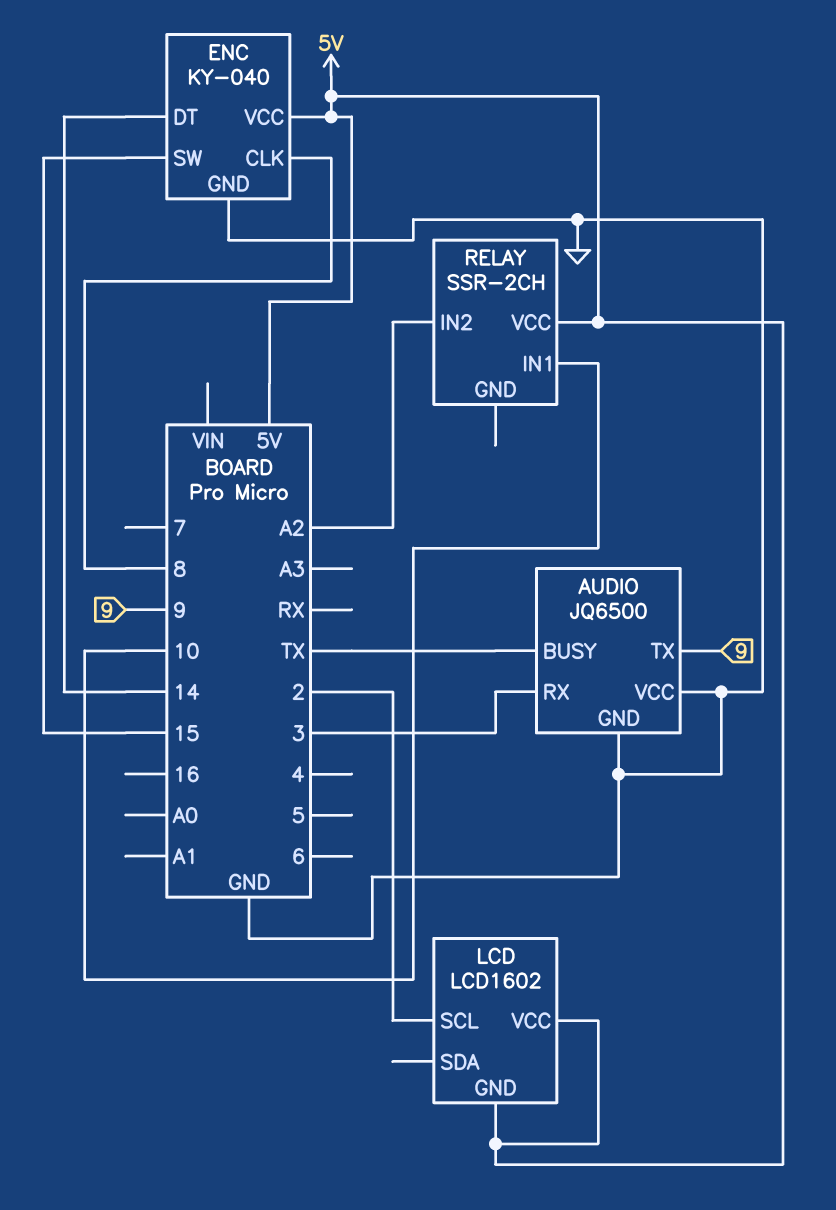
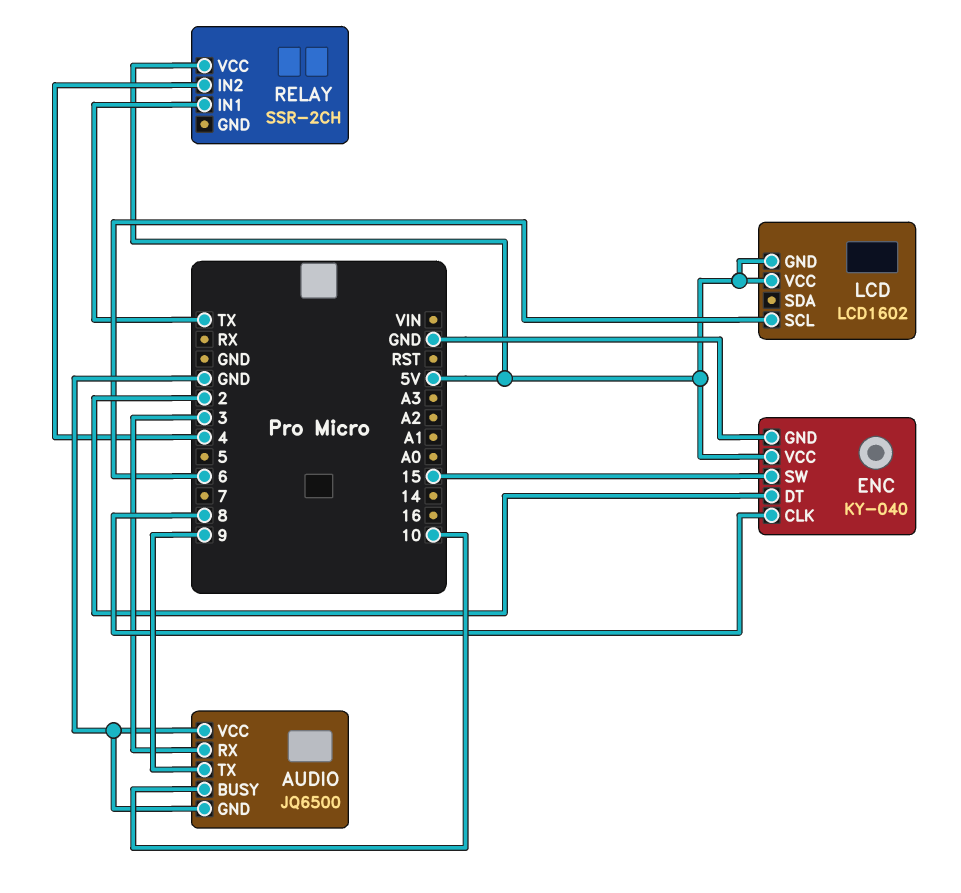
AUDIO pin BUSY: TX -> 10
ENC pin DT: 14 -> 2
LCD pin SCL: 2 -> 6
RELAY pin IN1: 10 -> TX
RELAY pin IN2: A2 -> 4

